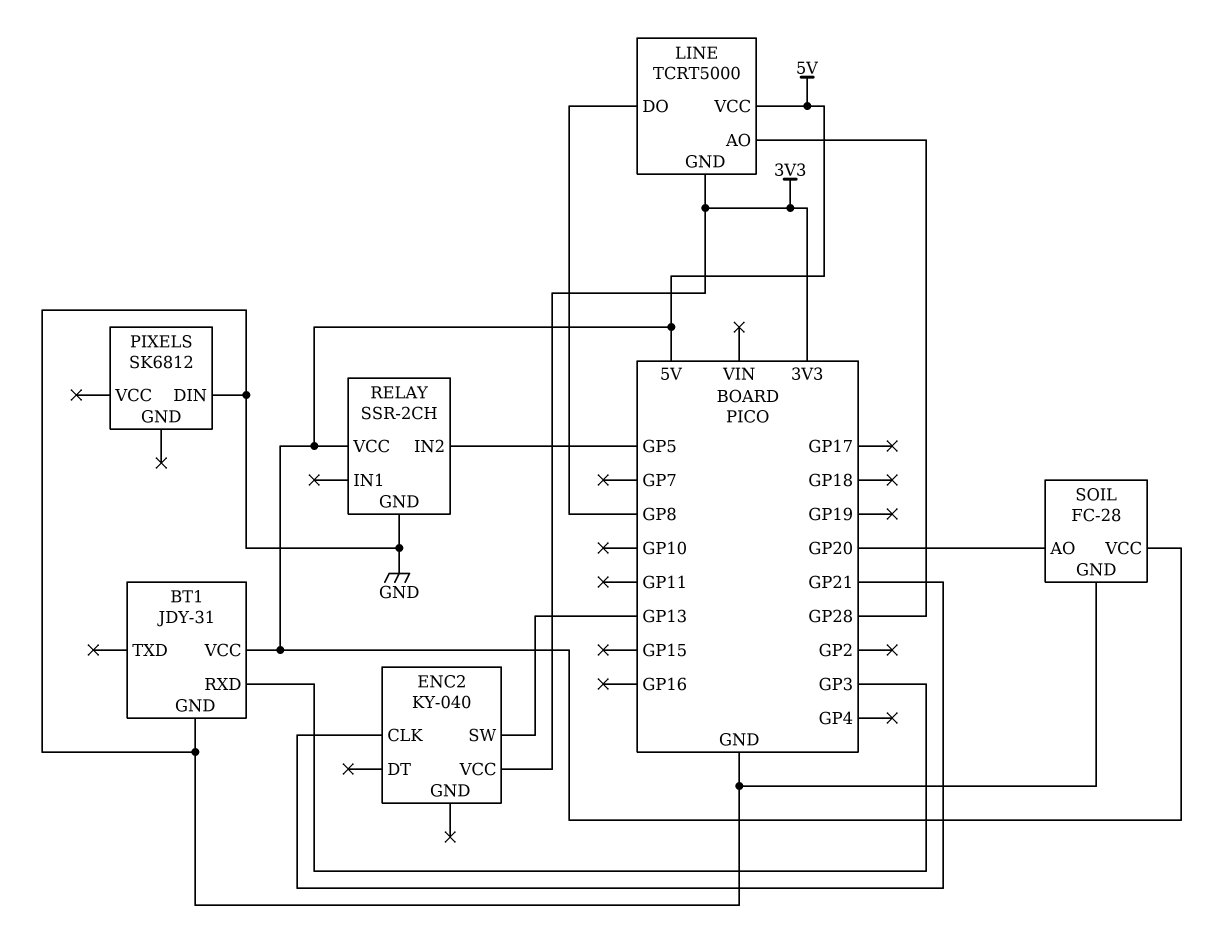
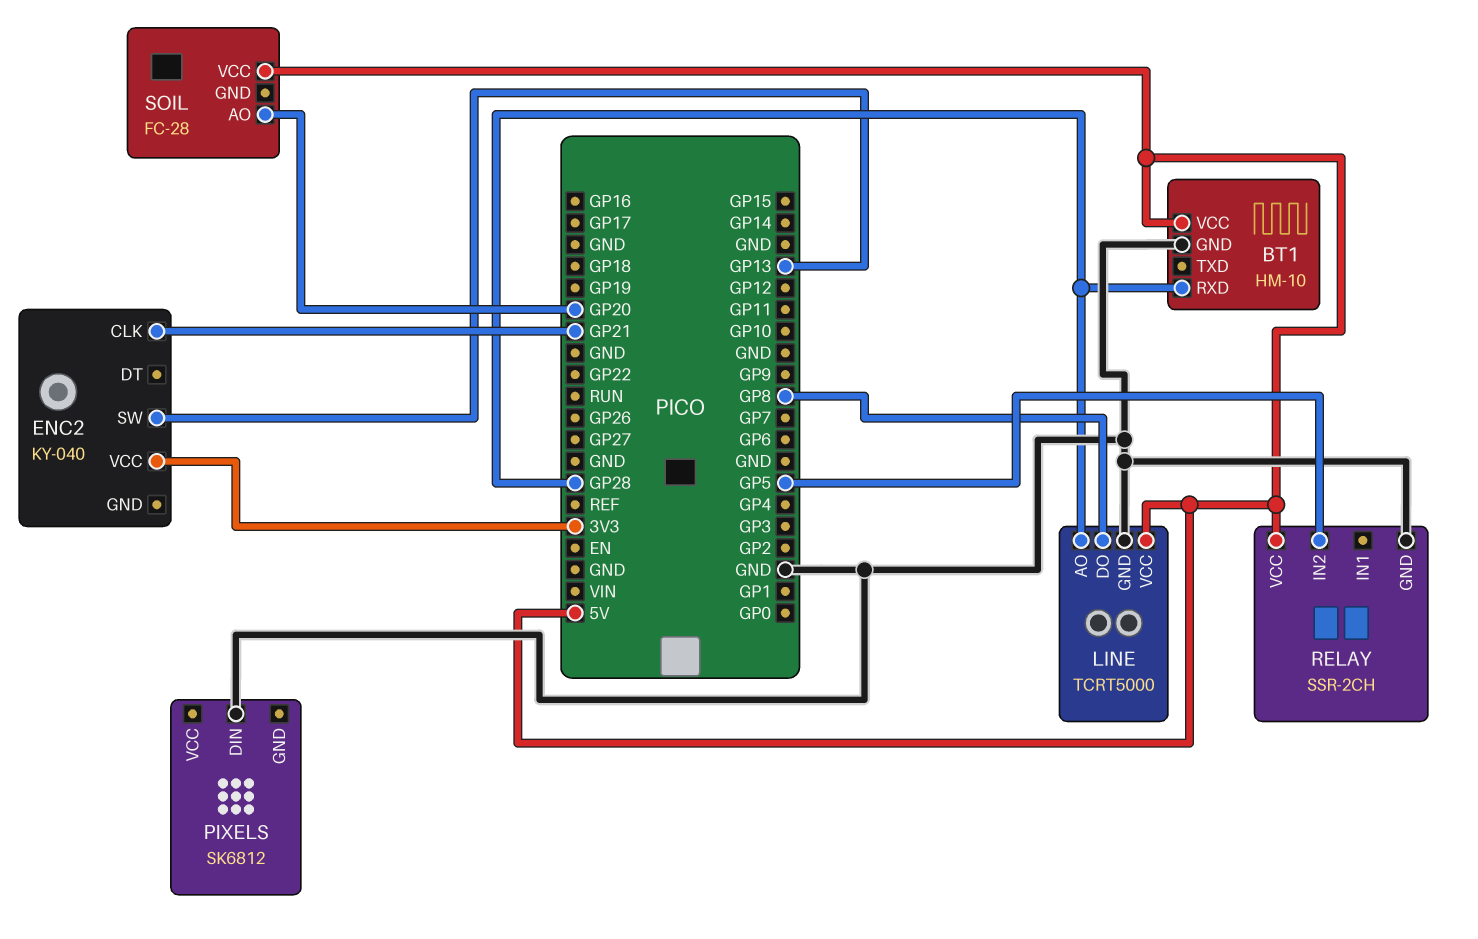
BT1: JDY-31 -> HM-10
BT1 pin RXD: GP3 -> GP28
LINE pin GND: 3V3 -> GND
SOIL pin GND: GND -> none

